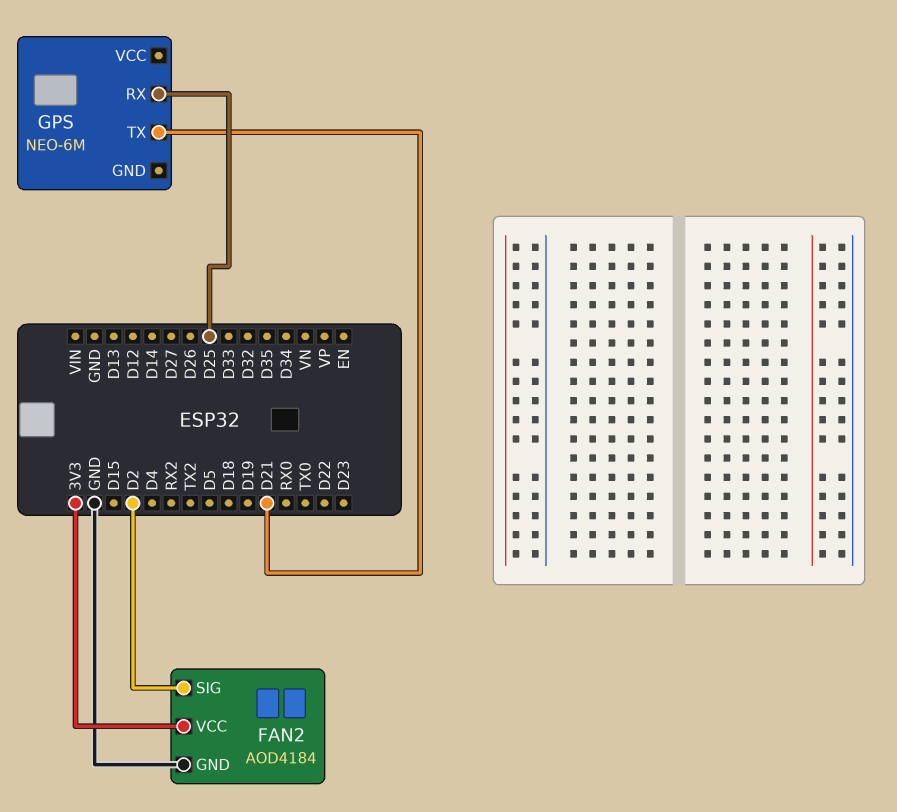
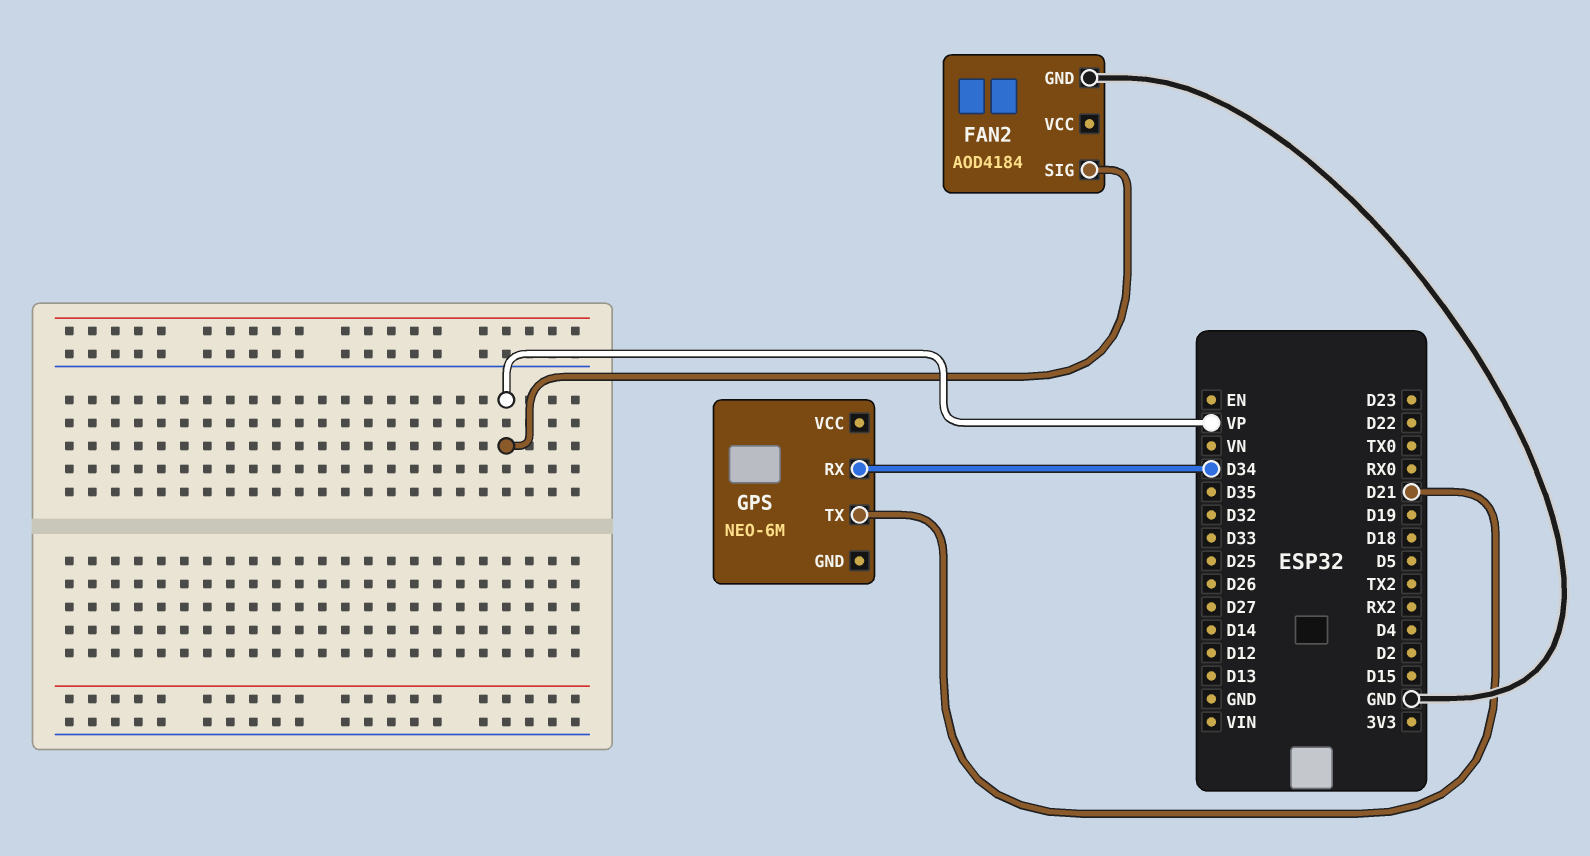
FAN2 pin SIG: D2 -> VP
FAN2 pin VCC: 3V3 -> none
GPS pin RX: D25 -> D34

